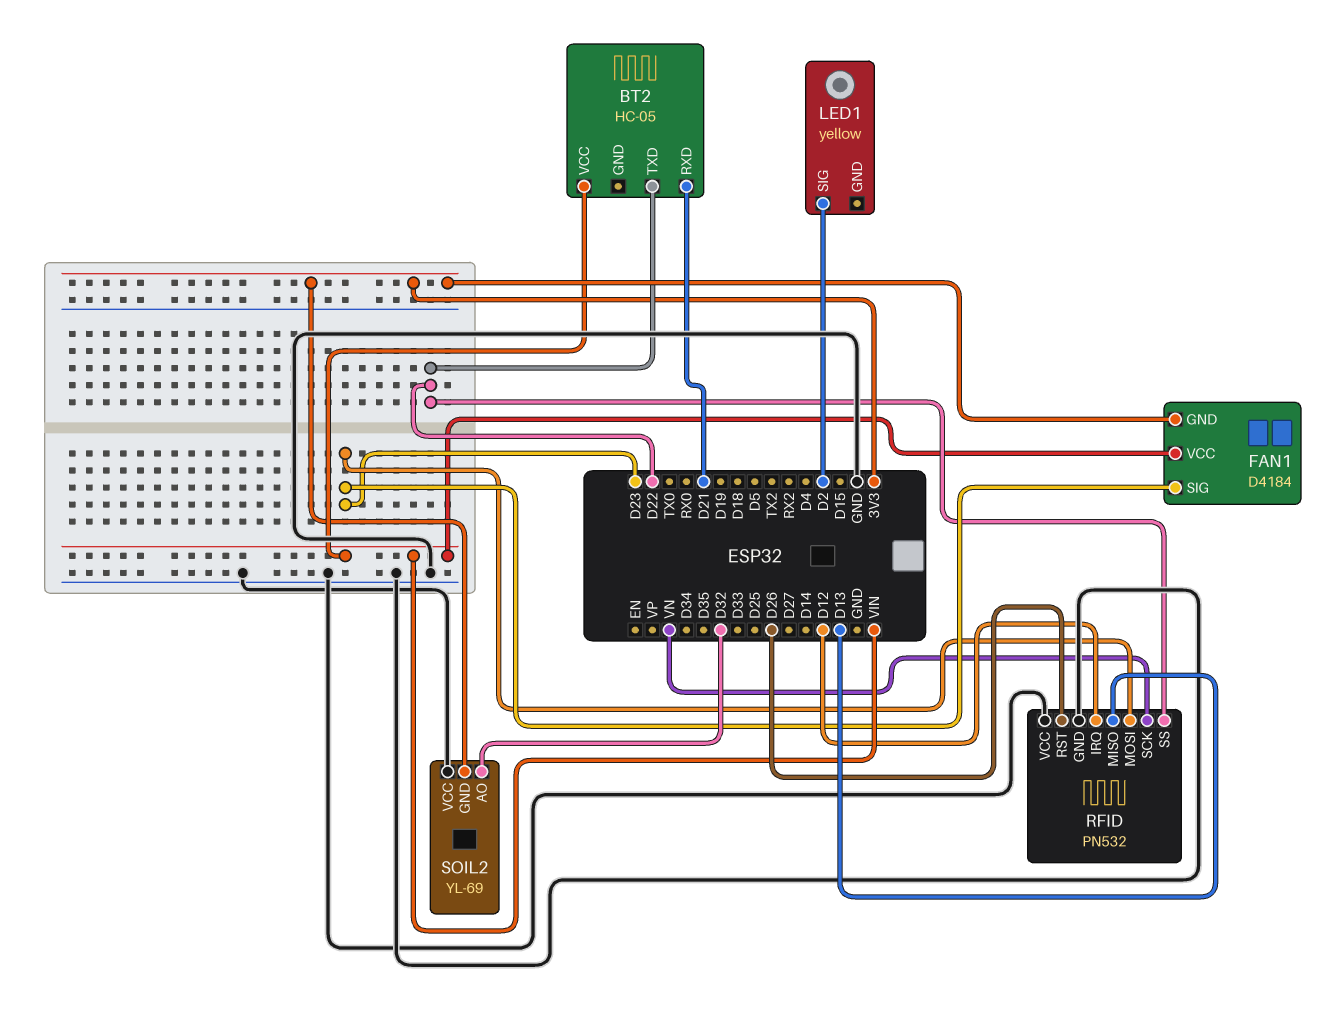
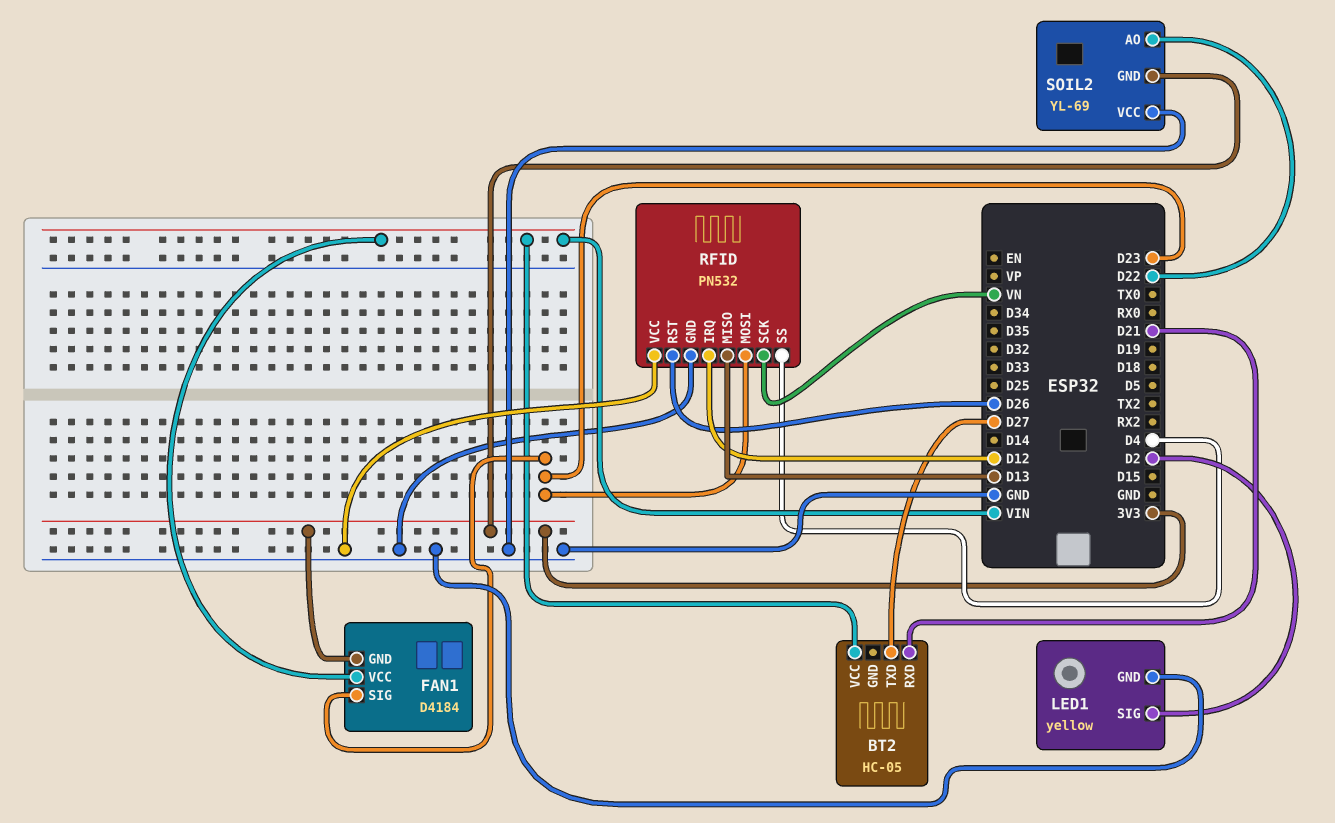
BT2 pin TXD: D22 -> D27
LED1 pin GND: none -> GND
RFID pin SS: D22 -> D4
SOIL2 pin AO: D32 -> D22

